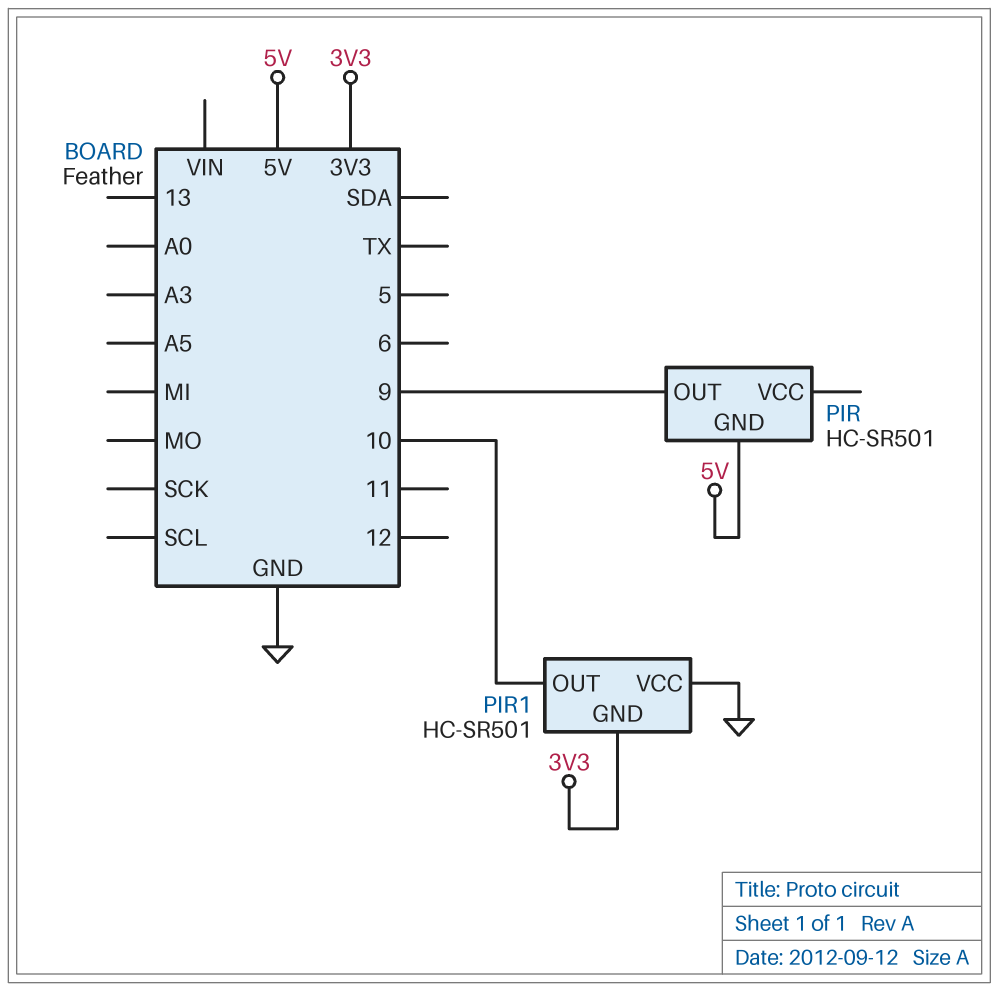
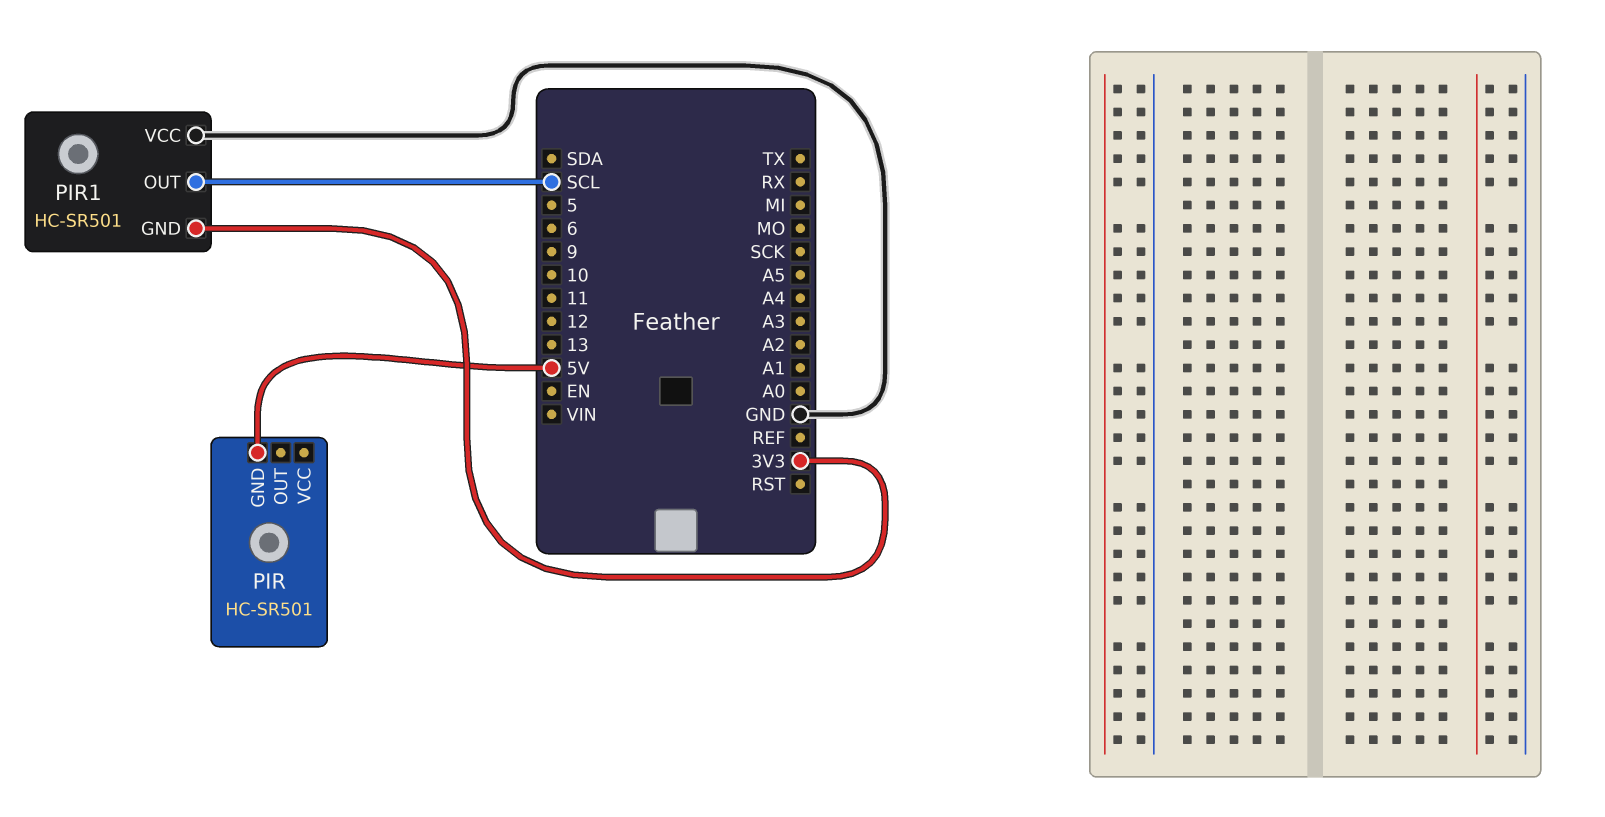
PIR pin OUT: 9 -> none
PIR1 pin OUT: 10 -> SCL

